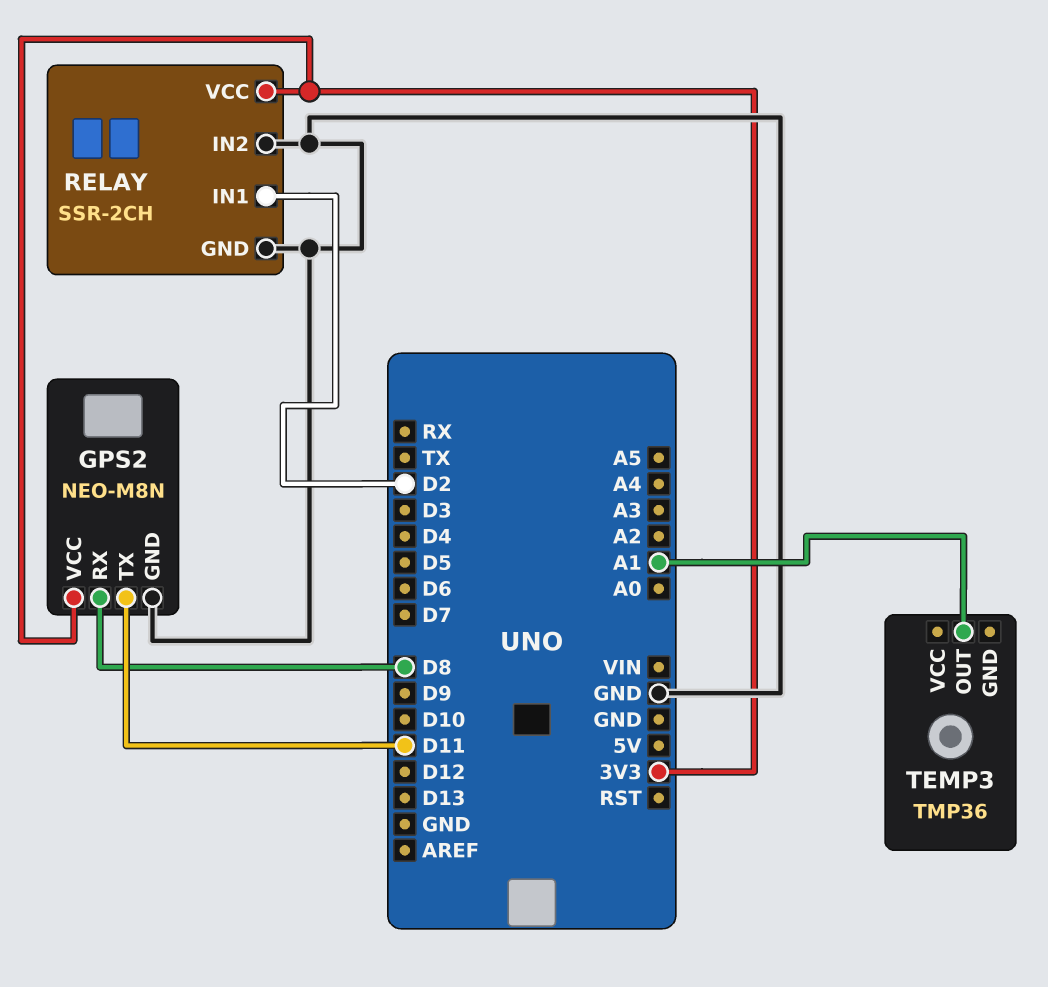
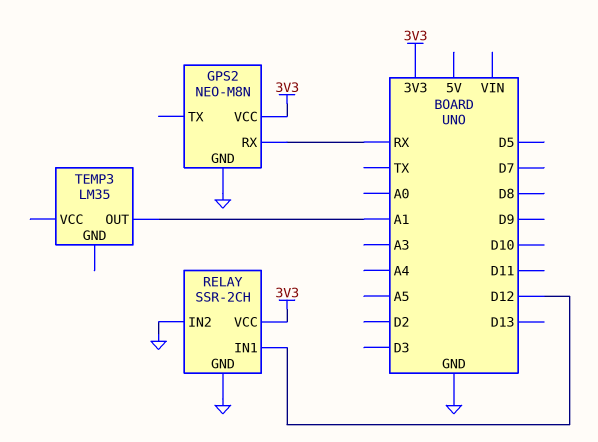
GPS2 pin RX: D8 -> RX
GPS2 pin TX: D11 -> none
RELAY pin IN1: D2 -> D12
TEMP3: TMP36 -> LM35

